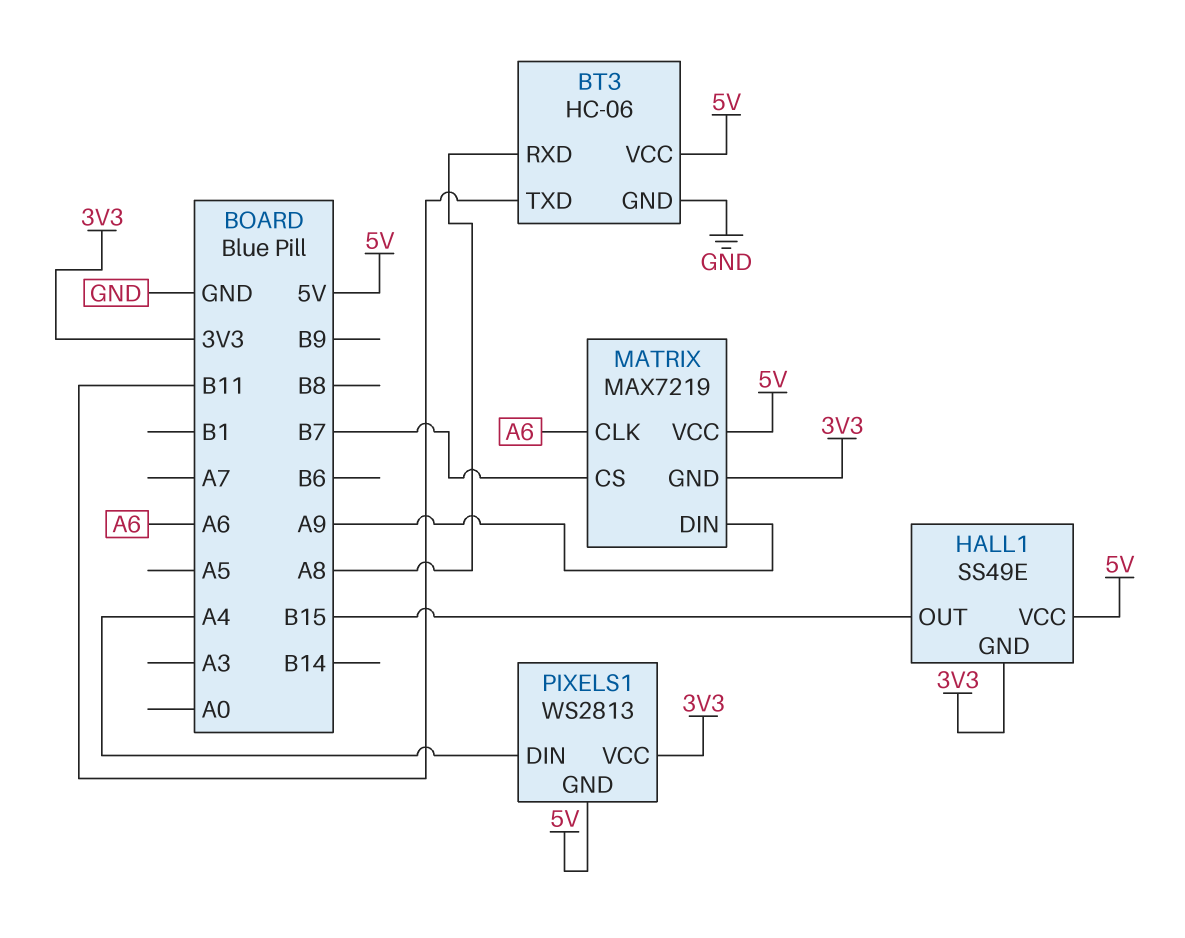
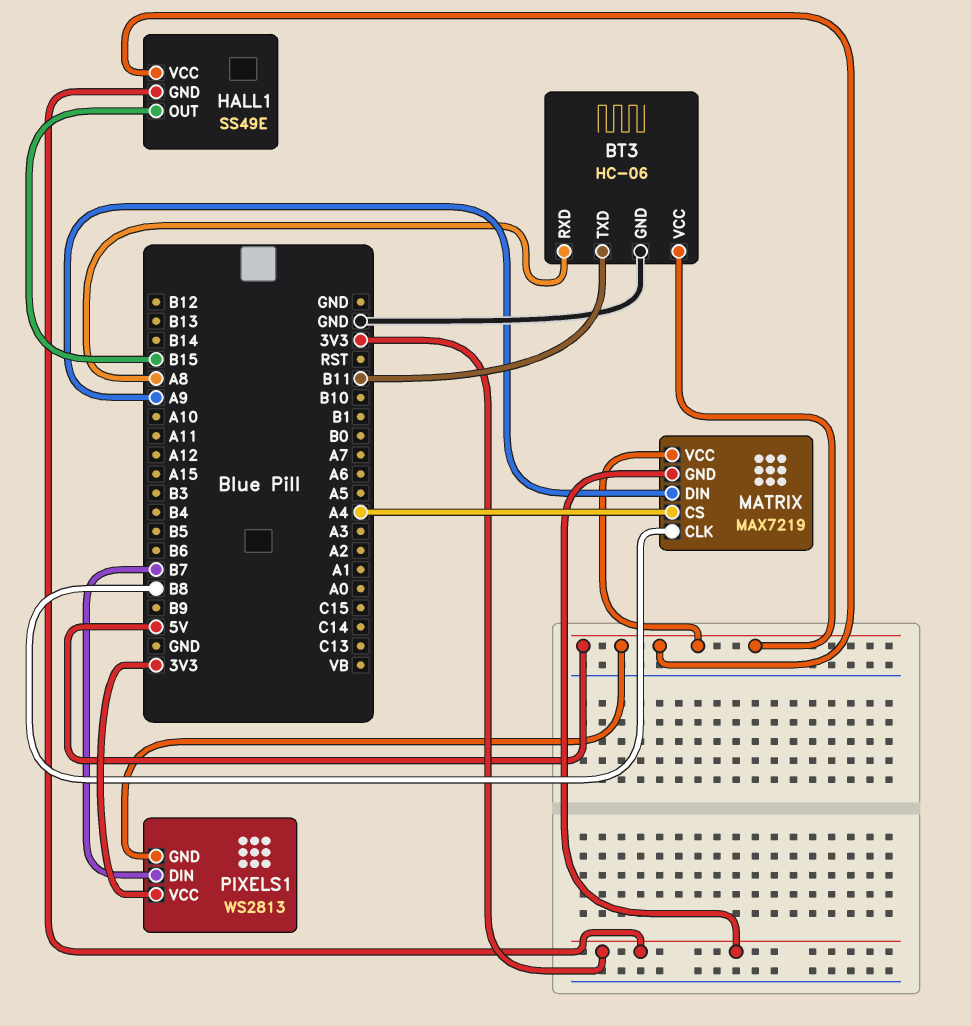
MATRIX pin CLK: A6 -> B8
MATRIX pin CS: B7 -> A4
PIXELS1 pin DIN: A4 -> B7

